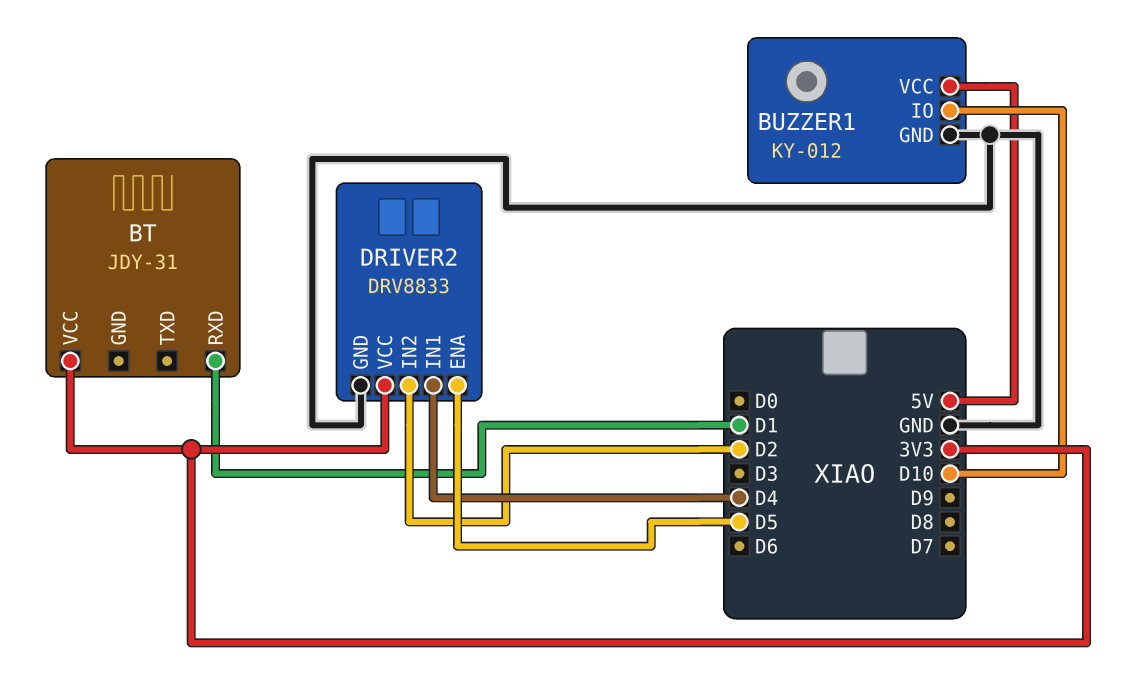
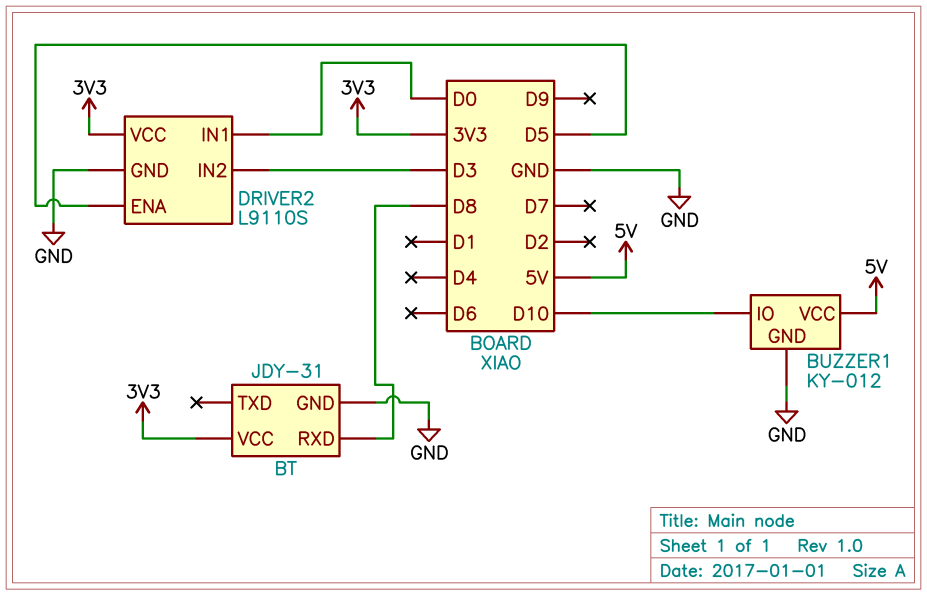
BT pin GND: none -> GND
BT pin RXD: D1 -> D8
DRIVER2: DRV8833 -> L9110S
DRIVER2 pin IN1: D4 -> D0
DRIVER2 pin IN2: D2 -> D3

